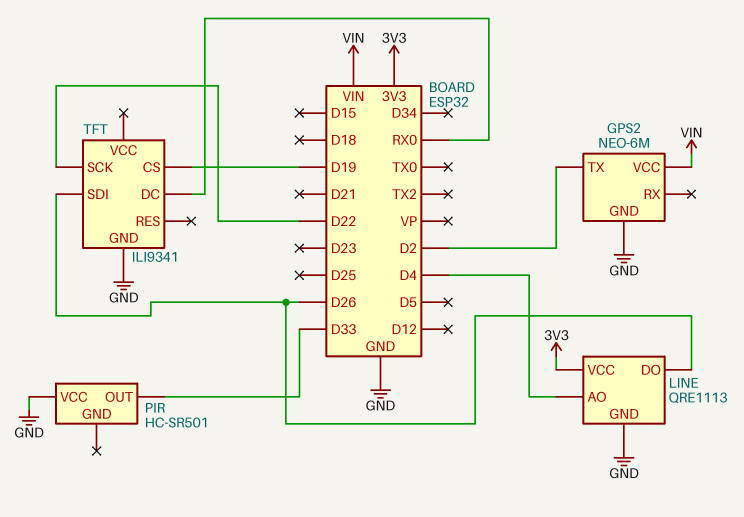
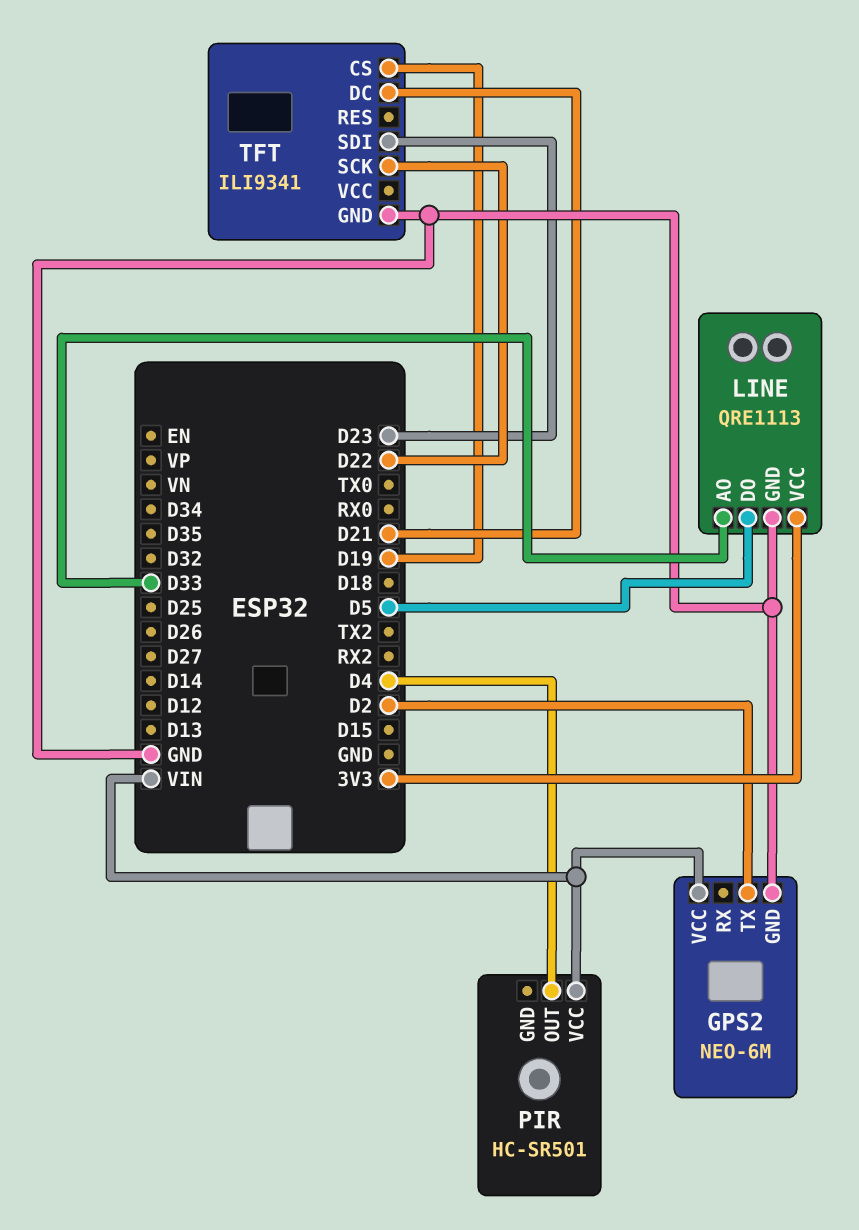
LINE pin AO: D4 -> D33
LINE pin DO: D26 -> D5
PIR pin OUT: D33 -> D4
PIR pin VCC: GND -> VIN
TFT pin DC: RX0 -> D21
TFT pin SDI: D26 -> D23

